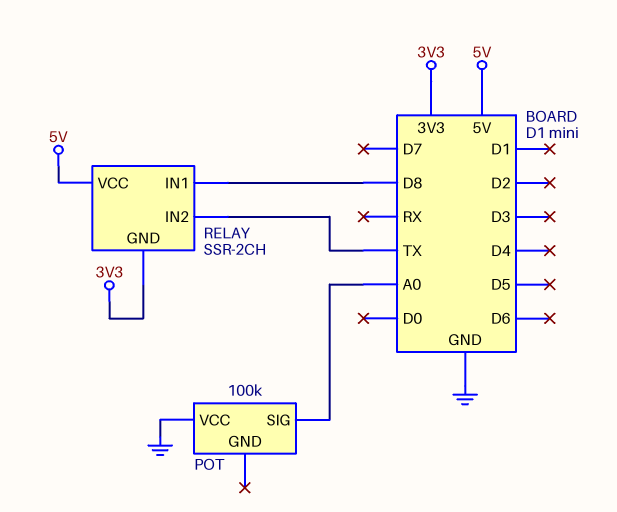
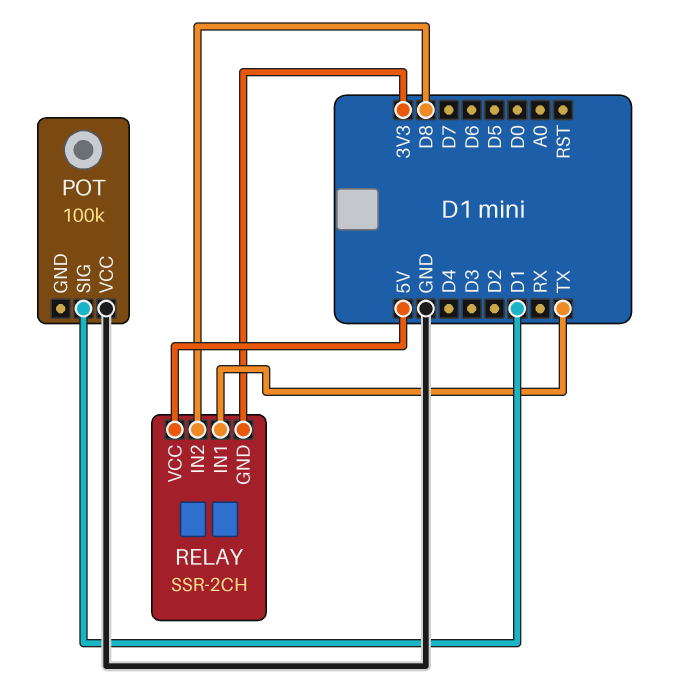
POT pin SIG: A0 -> D1
RELAY pin IN1: D8 -> TX
RELAY pin IN2: TX -> D8

